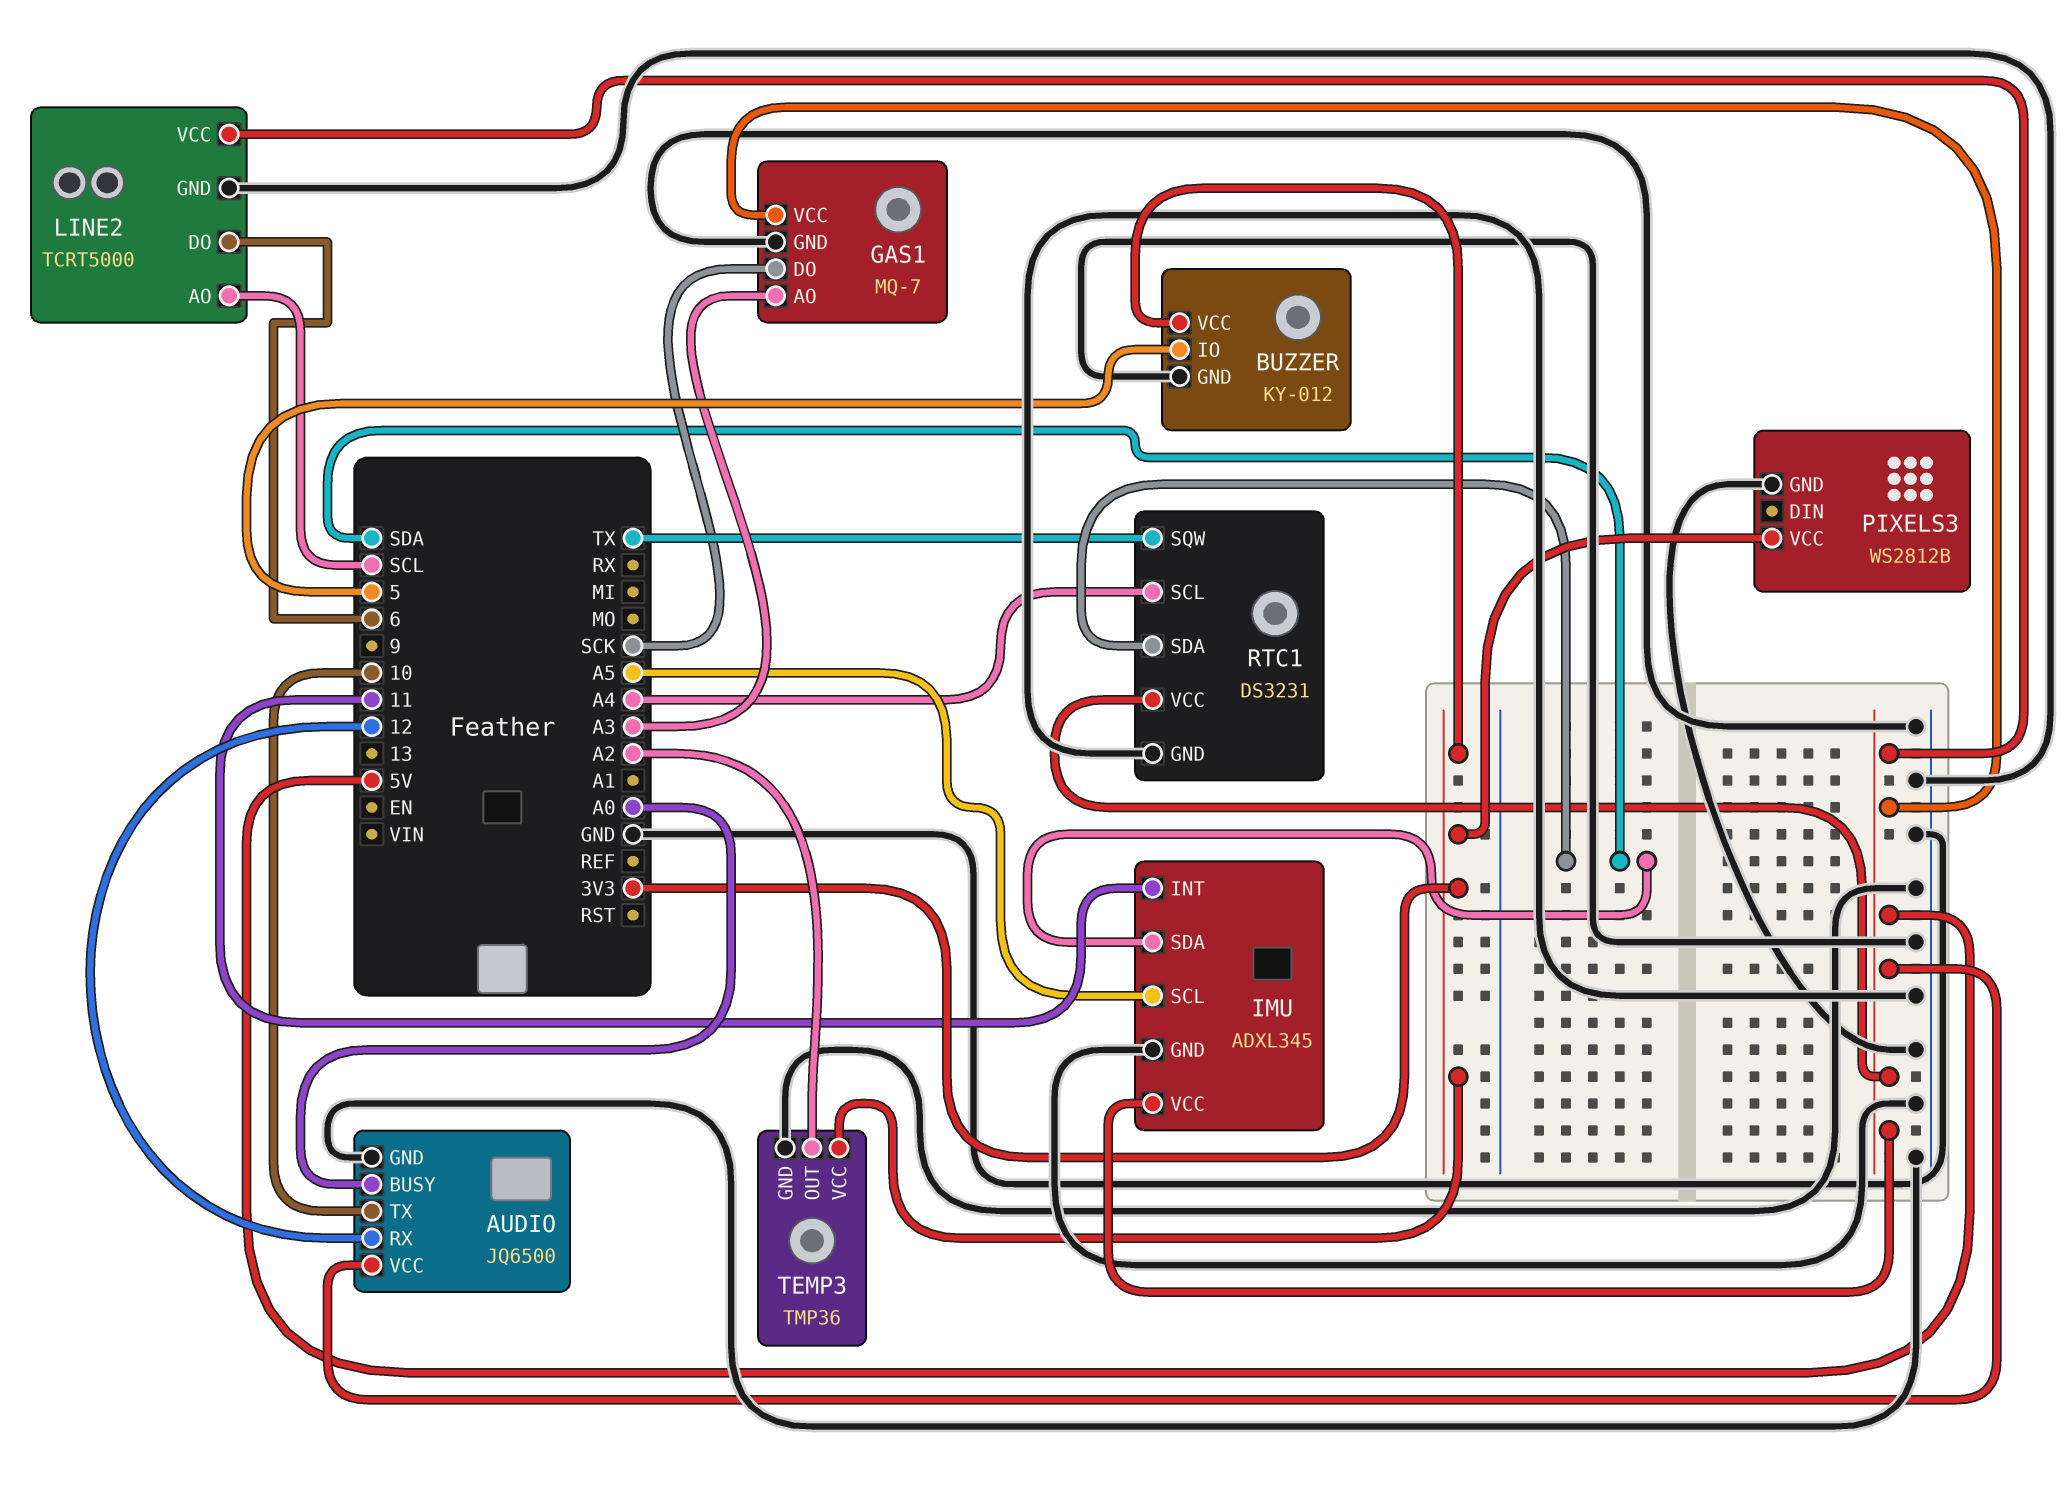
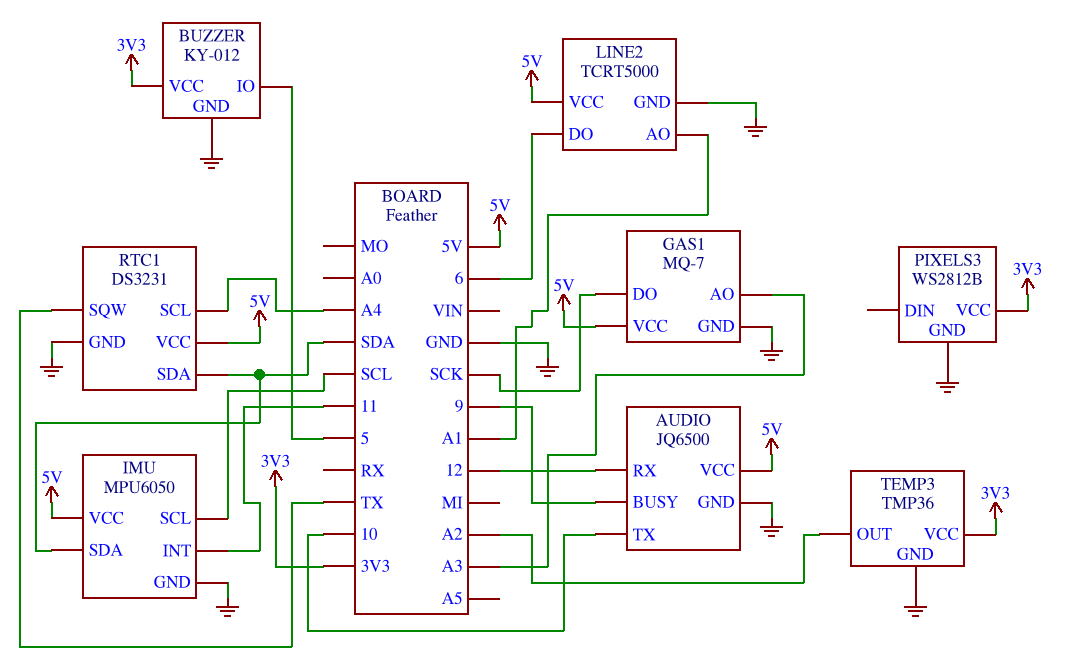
AUDIO pin BUSY: A0 -> 9
IMU: ADXL345 -> MPU6050
IMU pin SCL: A5 -> SCL
LINE2 pin AO: SCL -> A1

